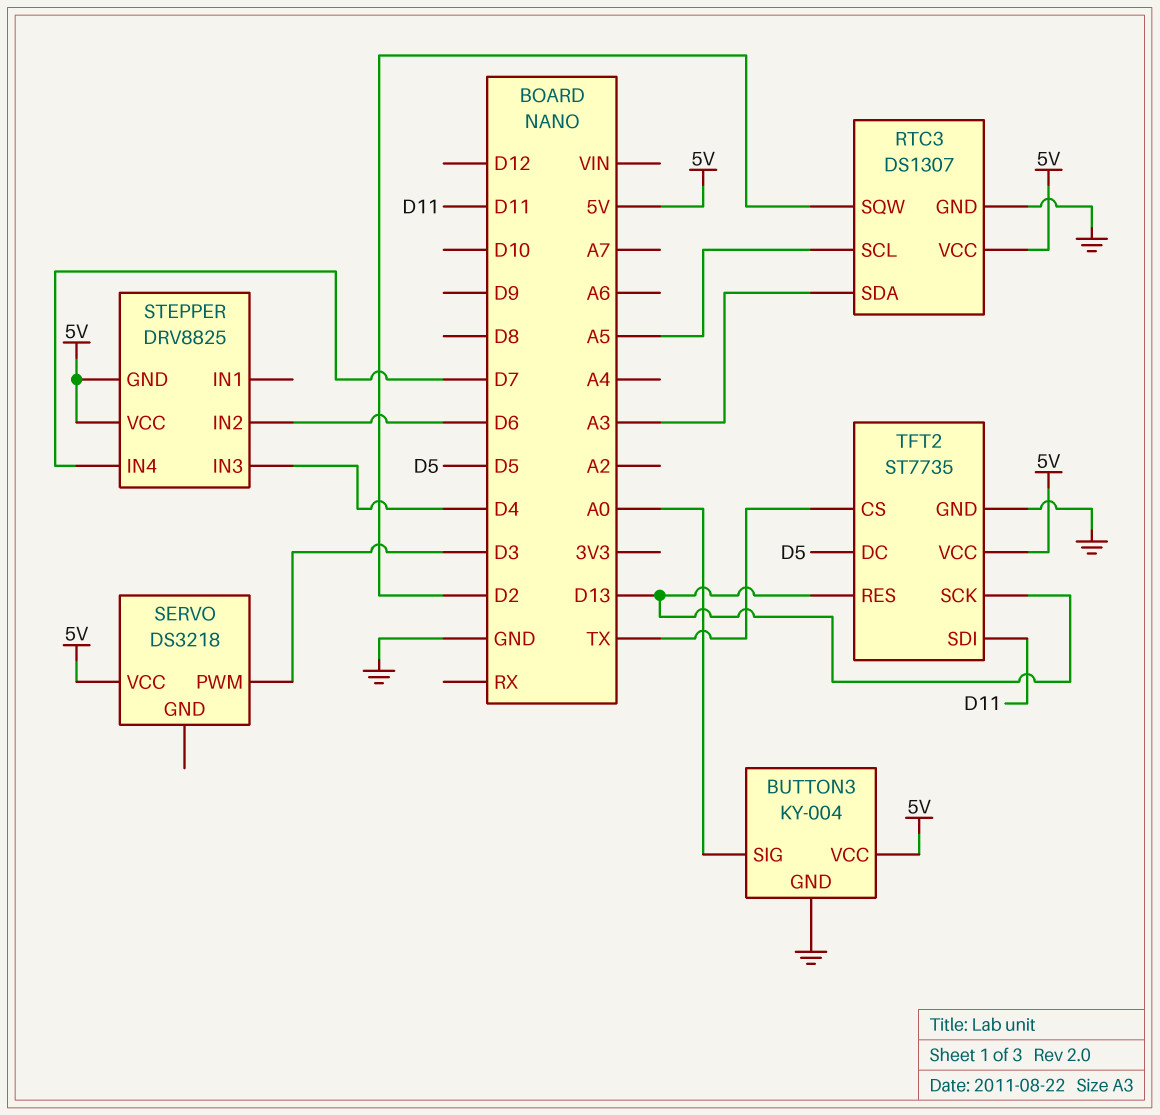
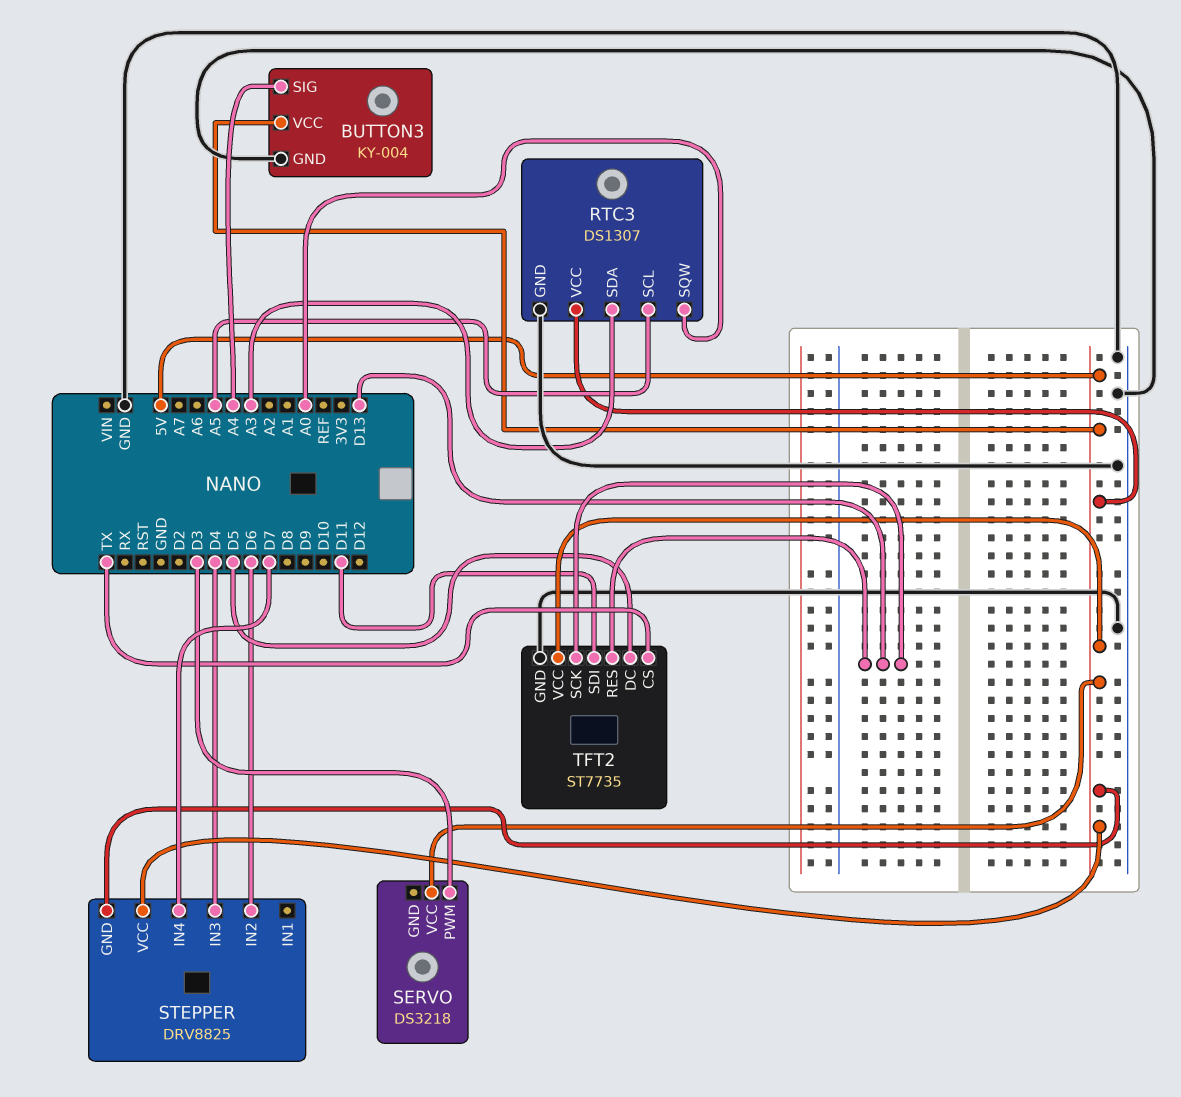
BUTTON3 pin SIG: A0 -> A4
RTC3 pin SQW: D2 -> A0

